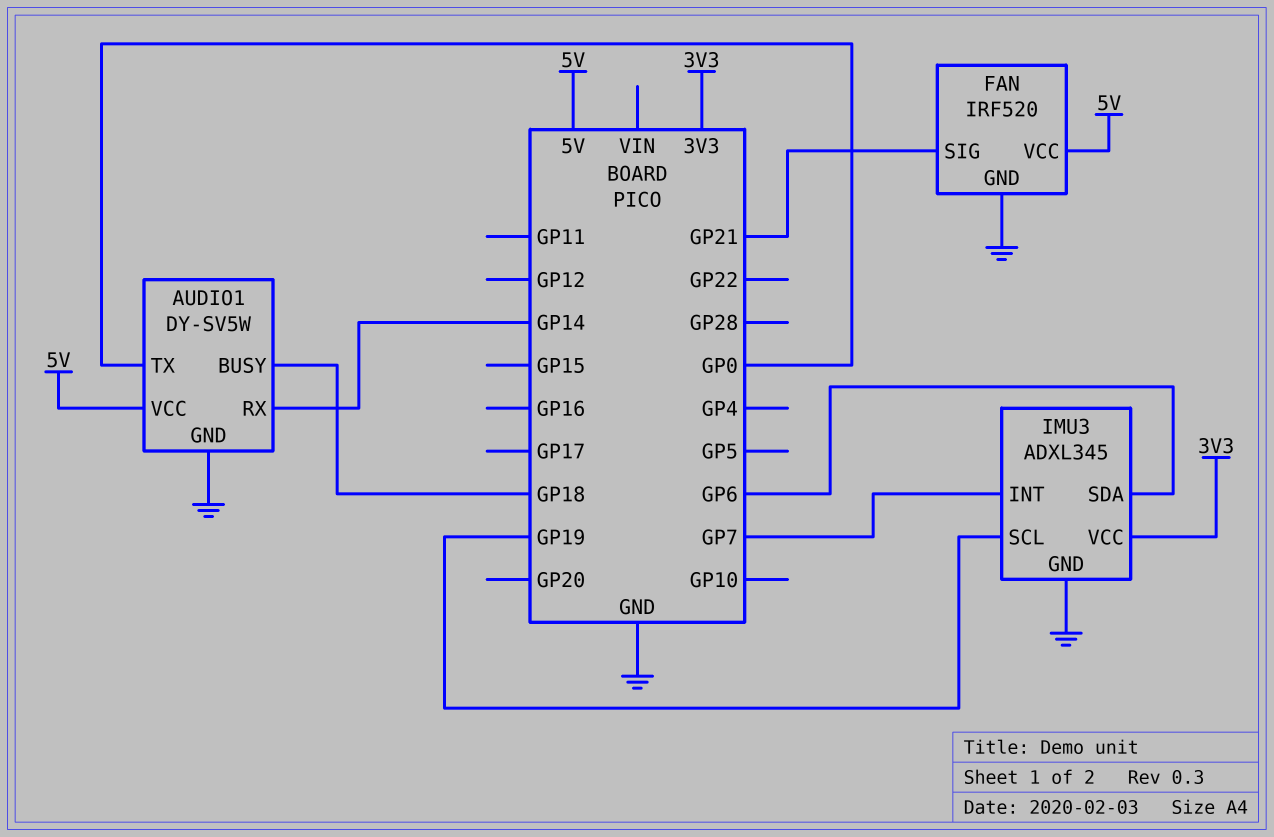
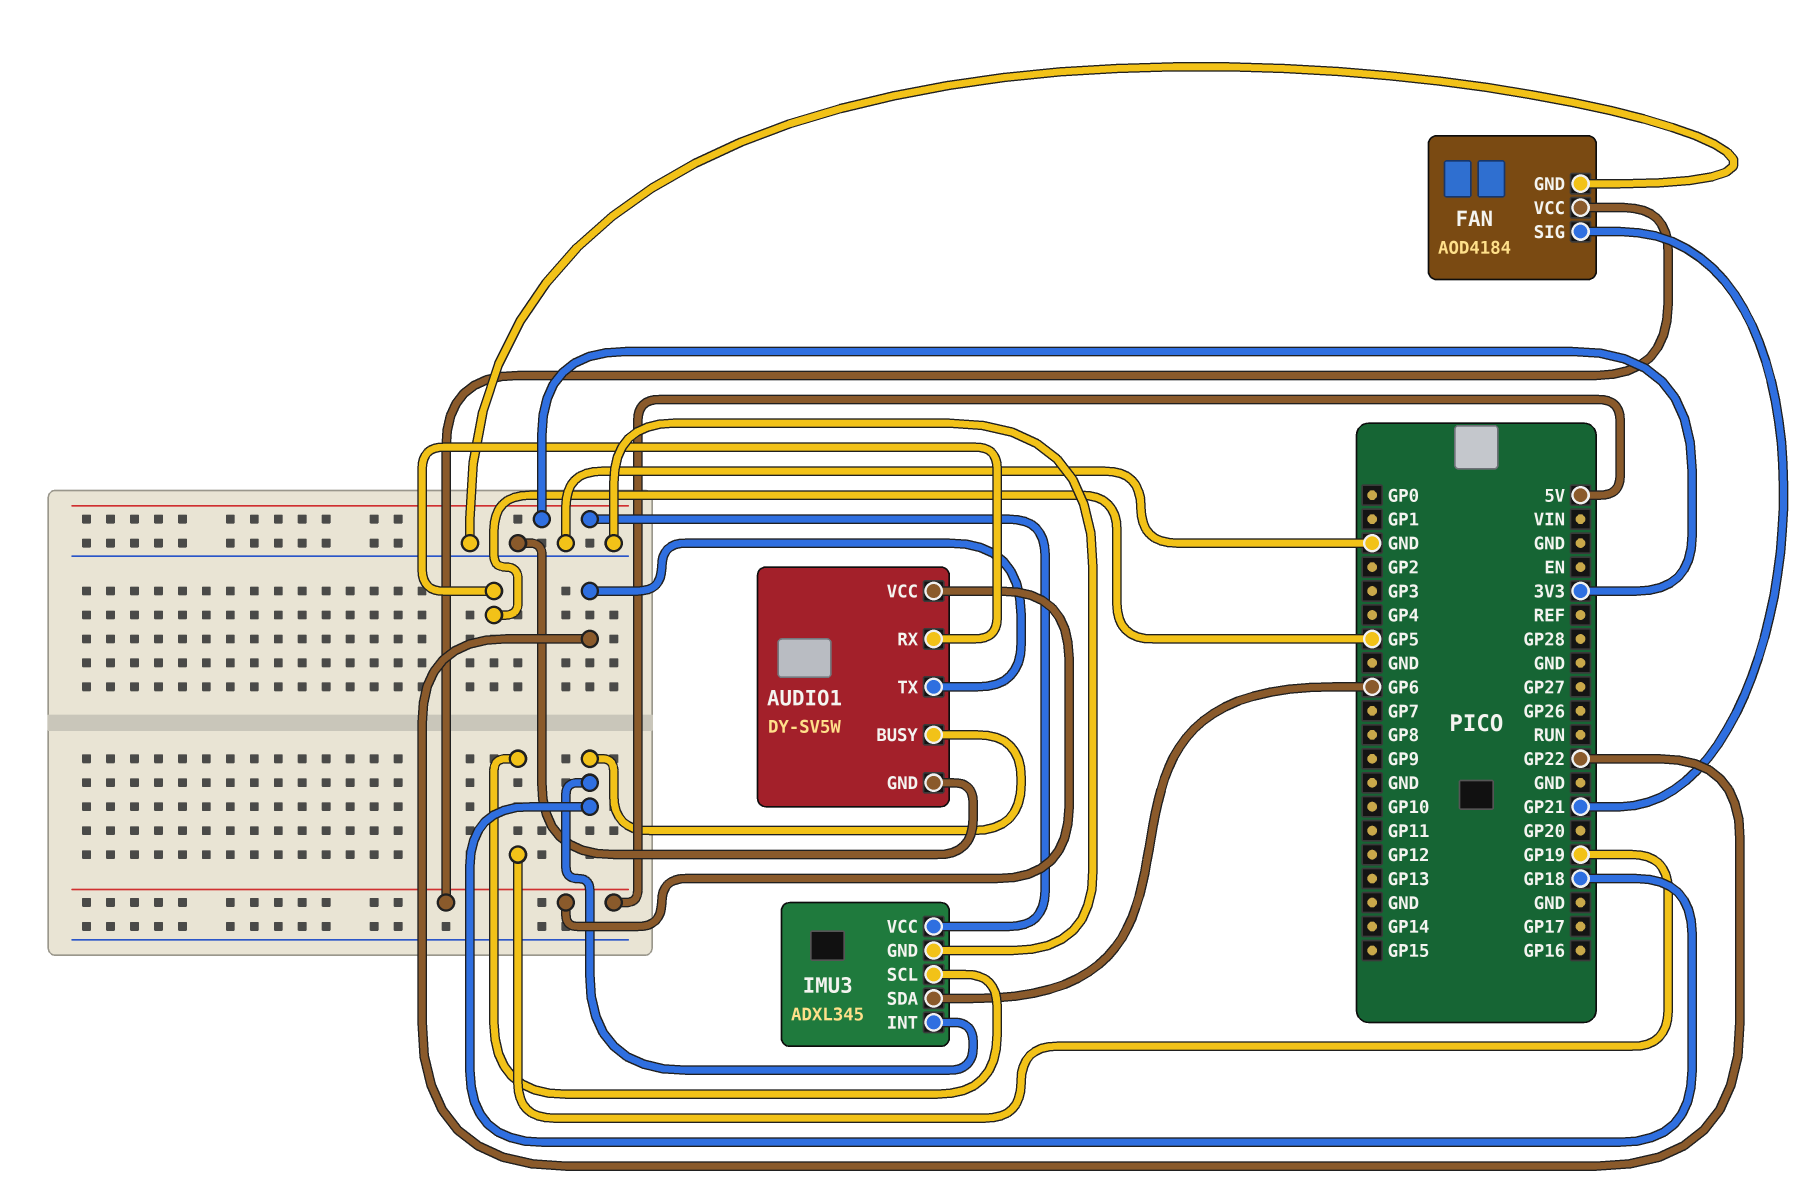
AUDIO1 pin RX: GP14 -> GP5
AUDIO1 pin TX: GP0 -> GP22
FAN: IRF520 -> AOD4184
IMU3 pin INT: GP7 -> GP18

